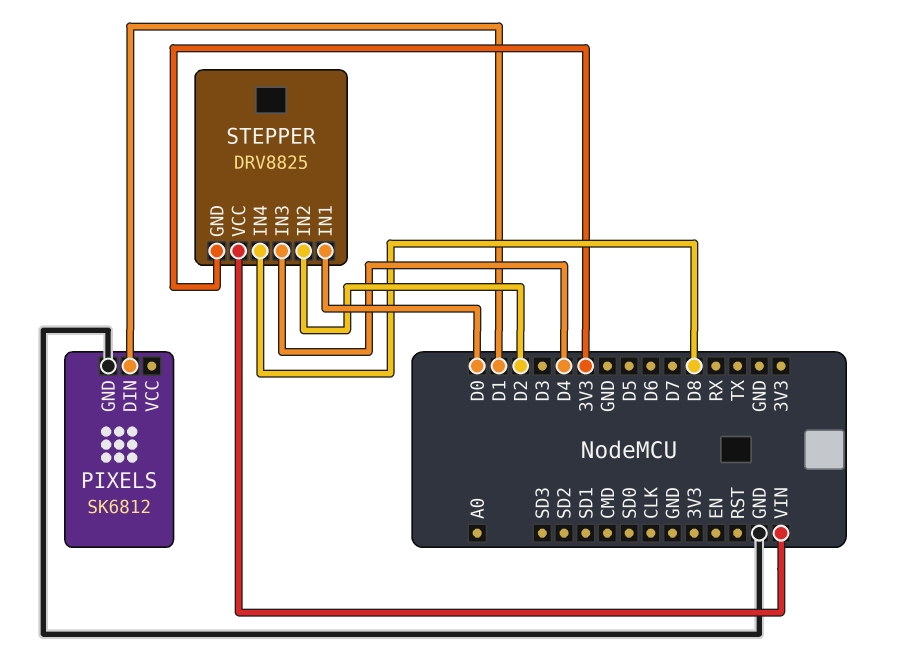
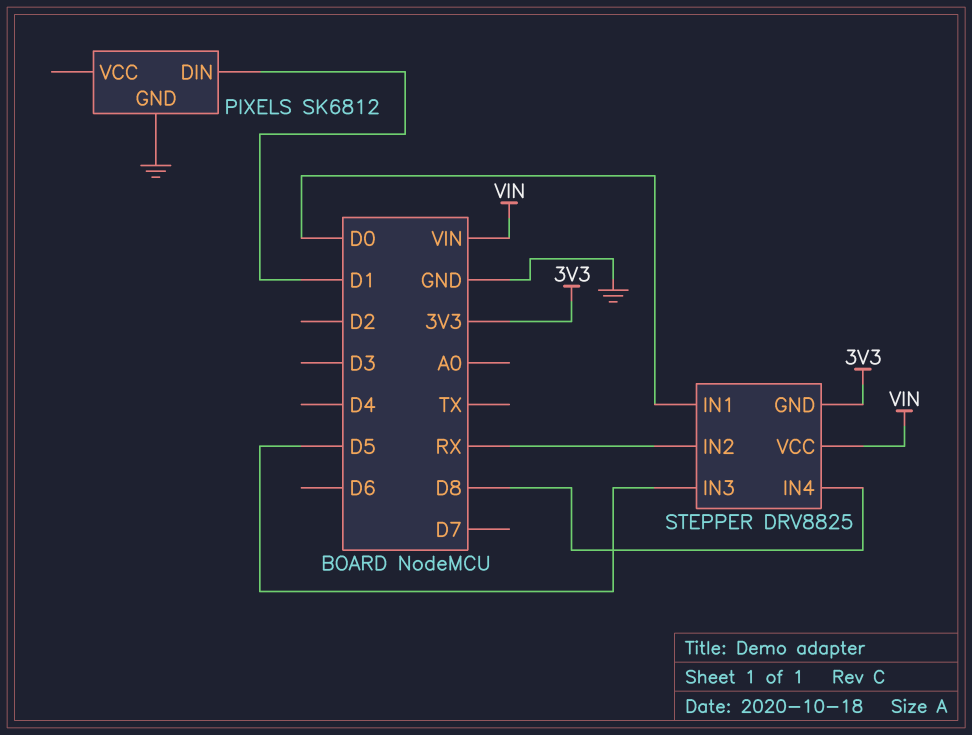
STEPPER pin IN2: D2 -> RX
STEPPER pin IN3: D4 -> D5

